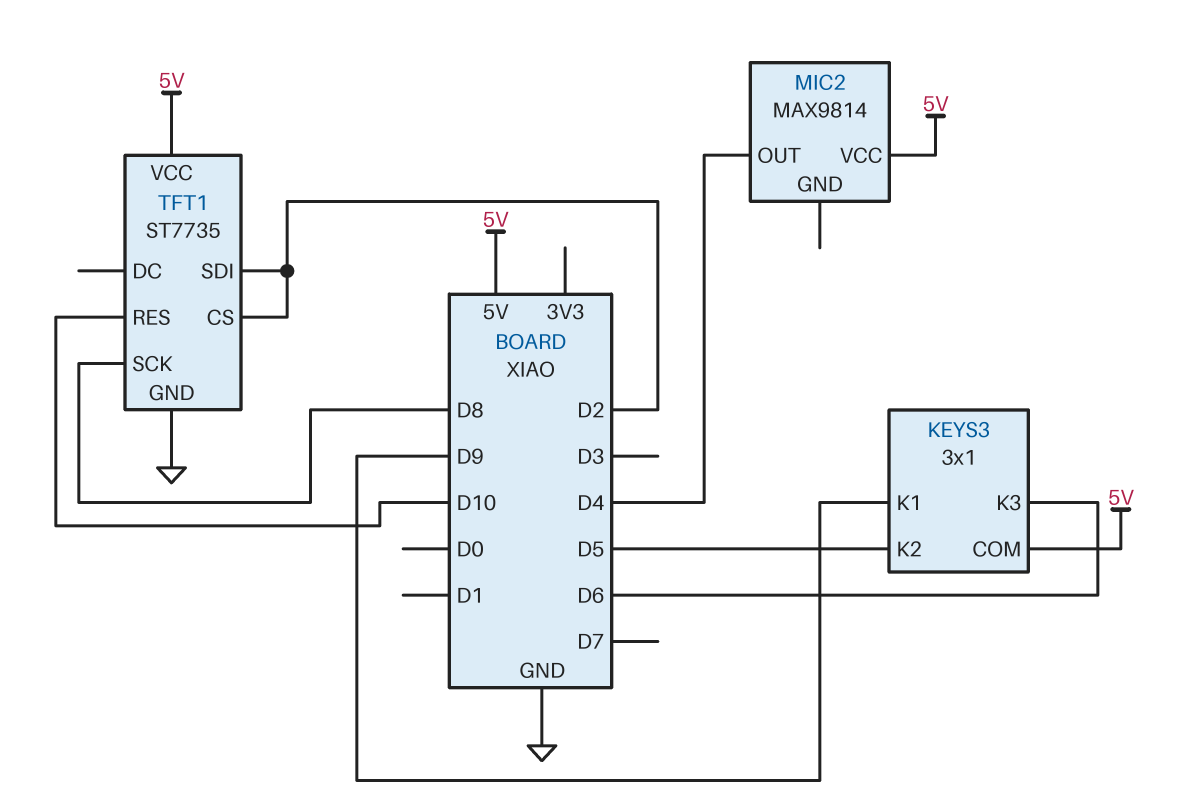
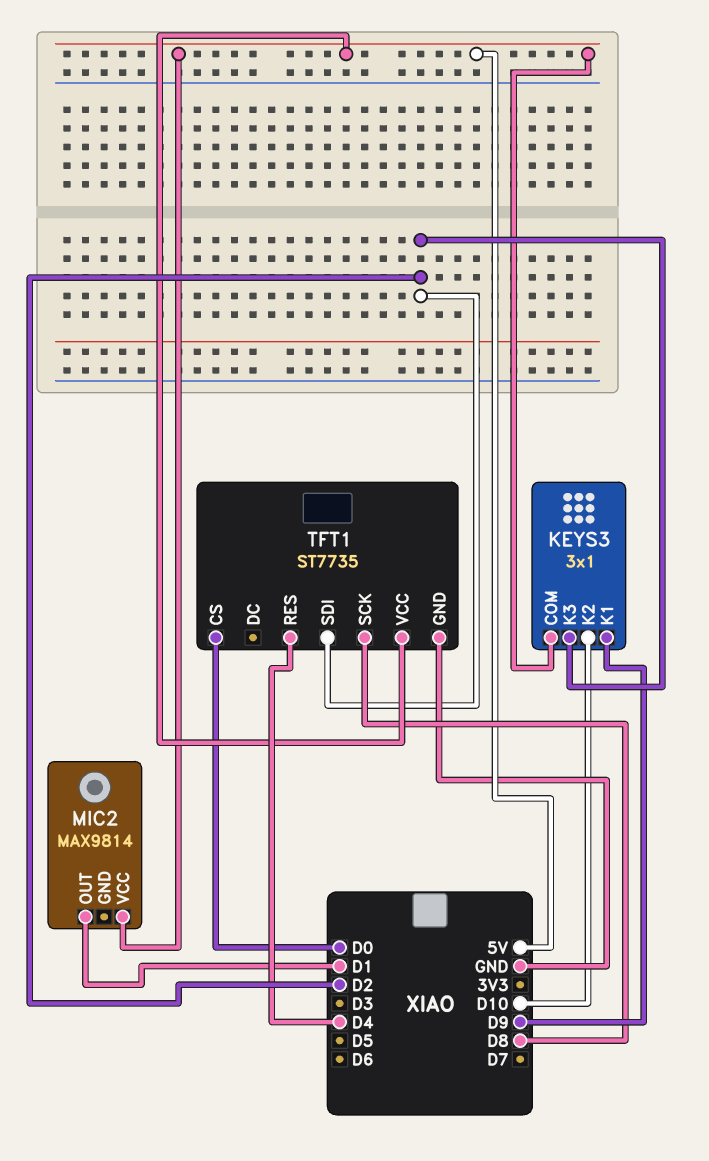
KEYS3 pin K2: D5 -> D10
KEYS3 pin K3: D6 -> D2
MIC2 pin OUT: D4 -> D1
TFT1 pin CS: D2 -> D0
TFT1 pin RES: D10 -> D4

